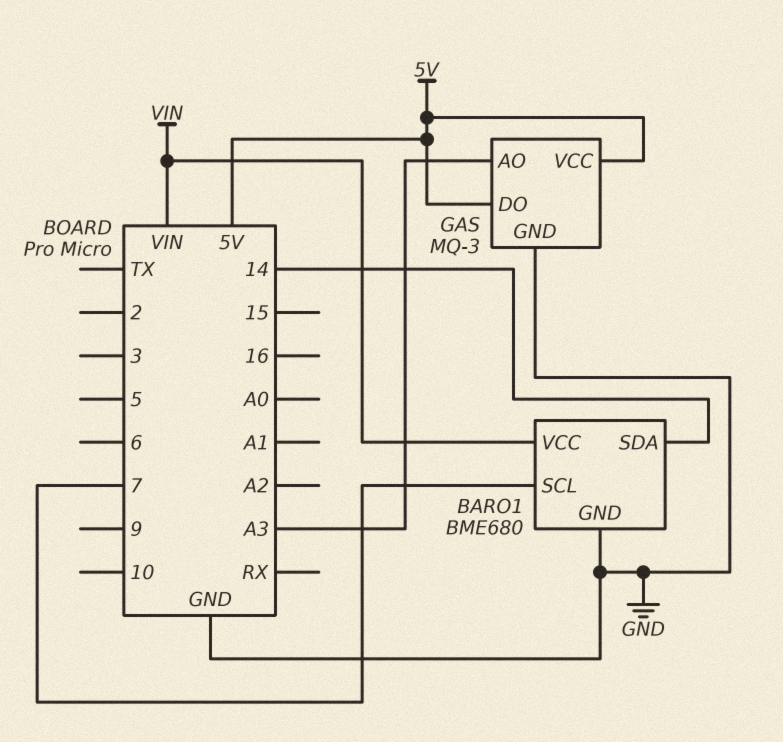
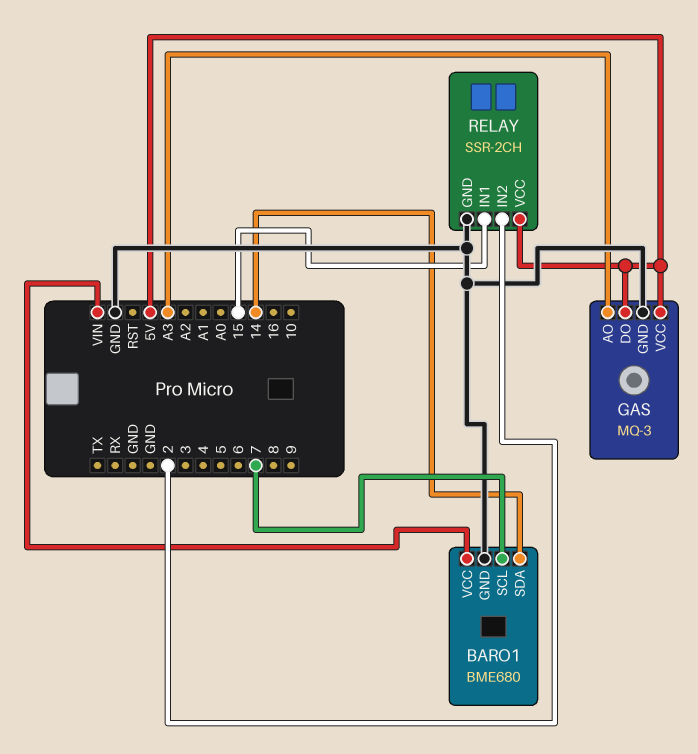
RELAY: none -> SSR-2CH
RELAY pin GND: none -> GND
RELAY pin IN1: none -> 15
RELAY pin IN2: none -> 2
RELAY pin VCC: none -> 5V

